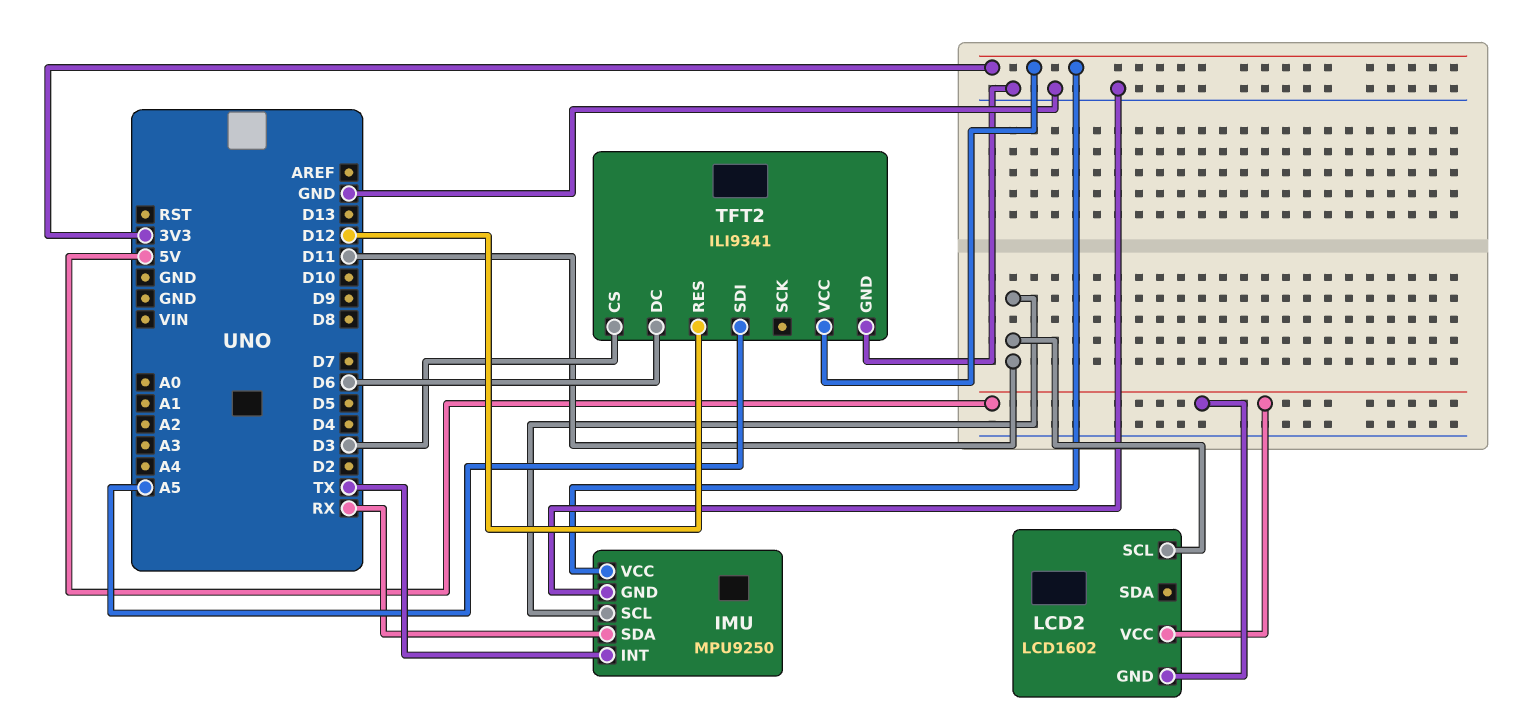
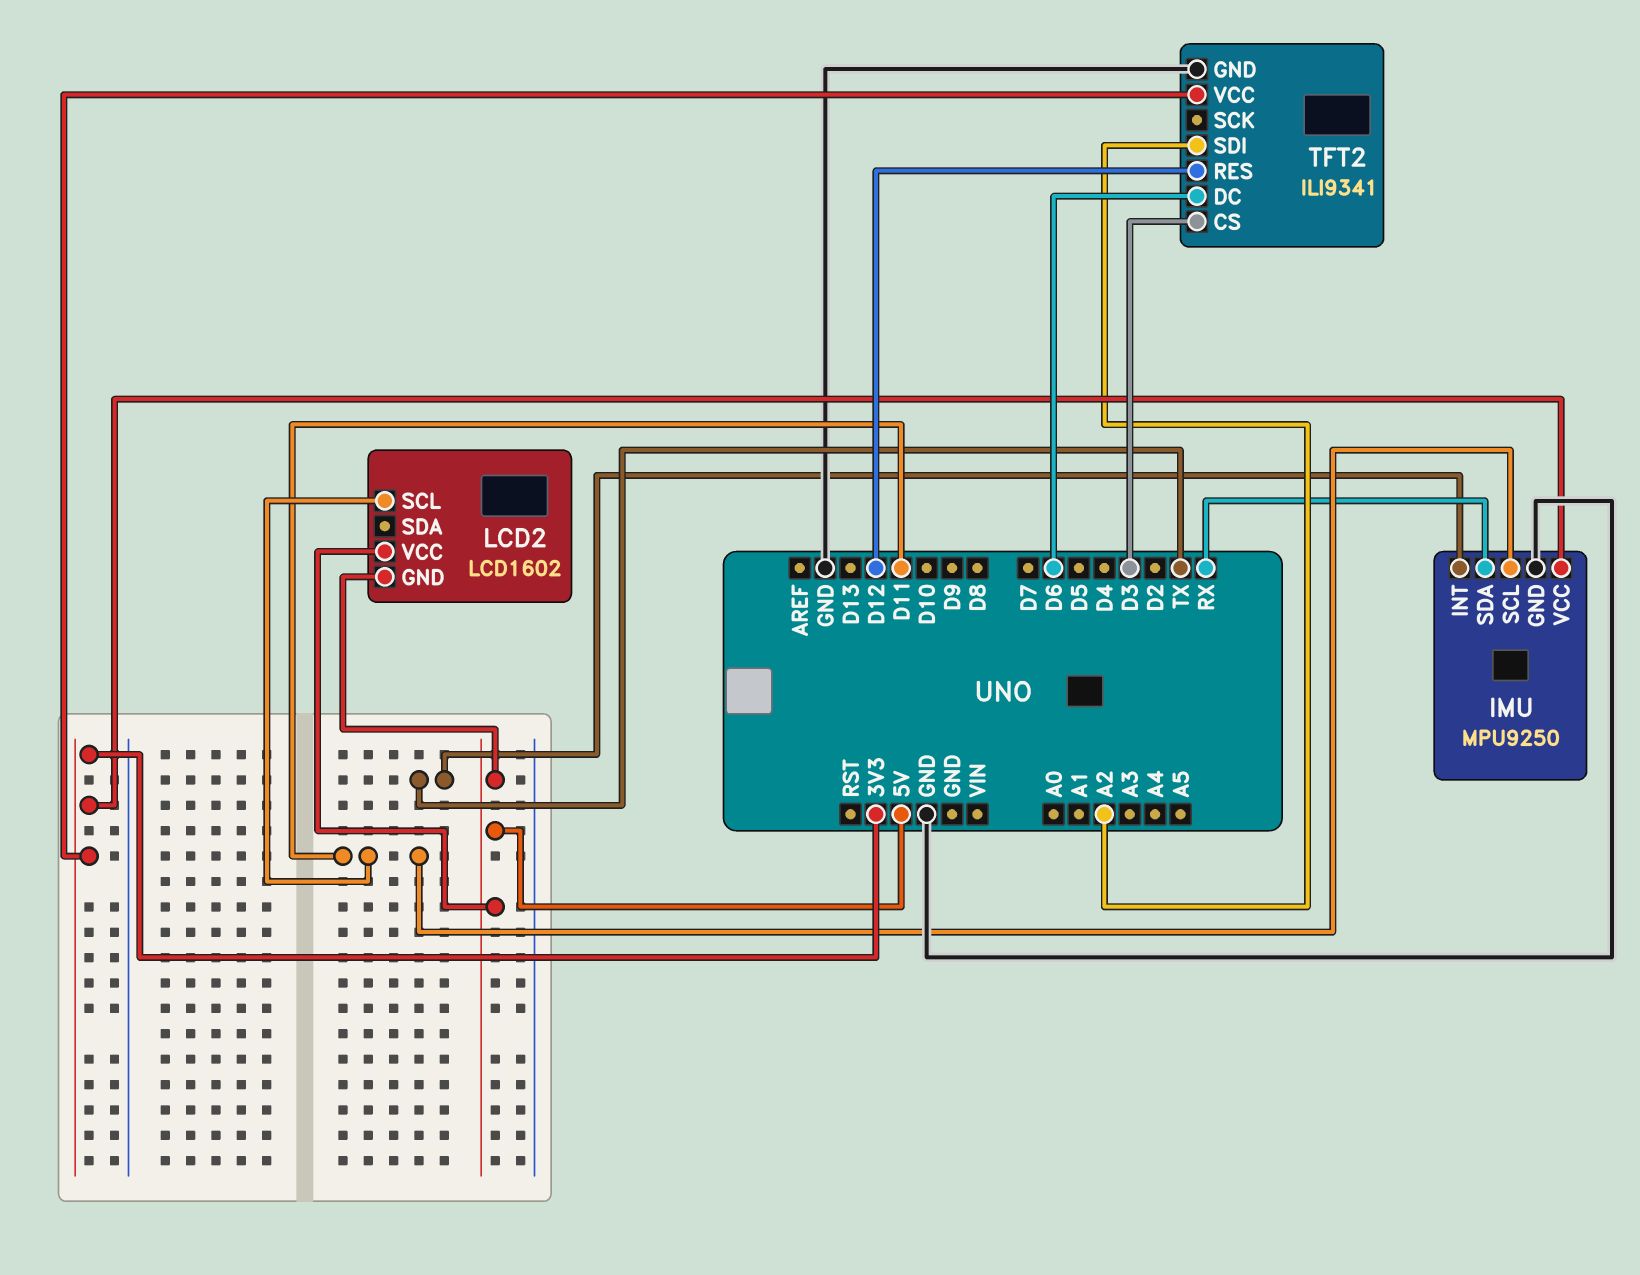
TFT2 pin SDI: A5 -> A2

